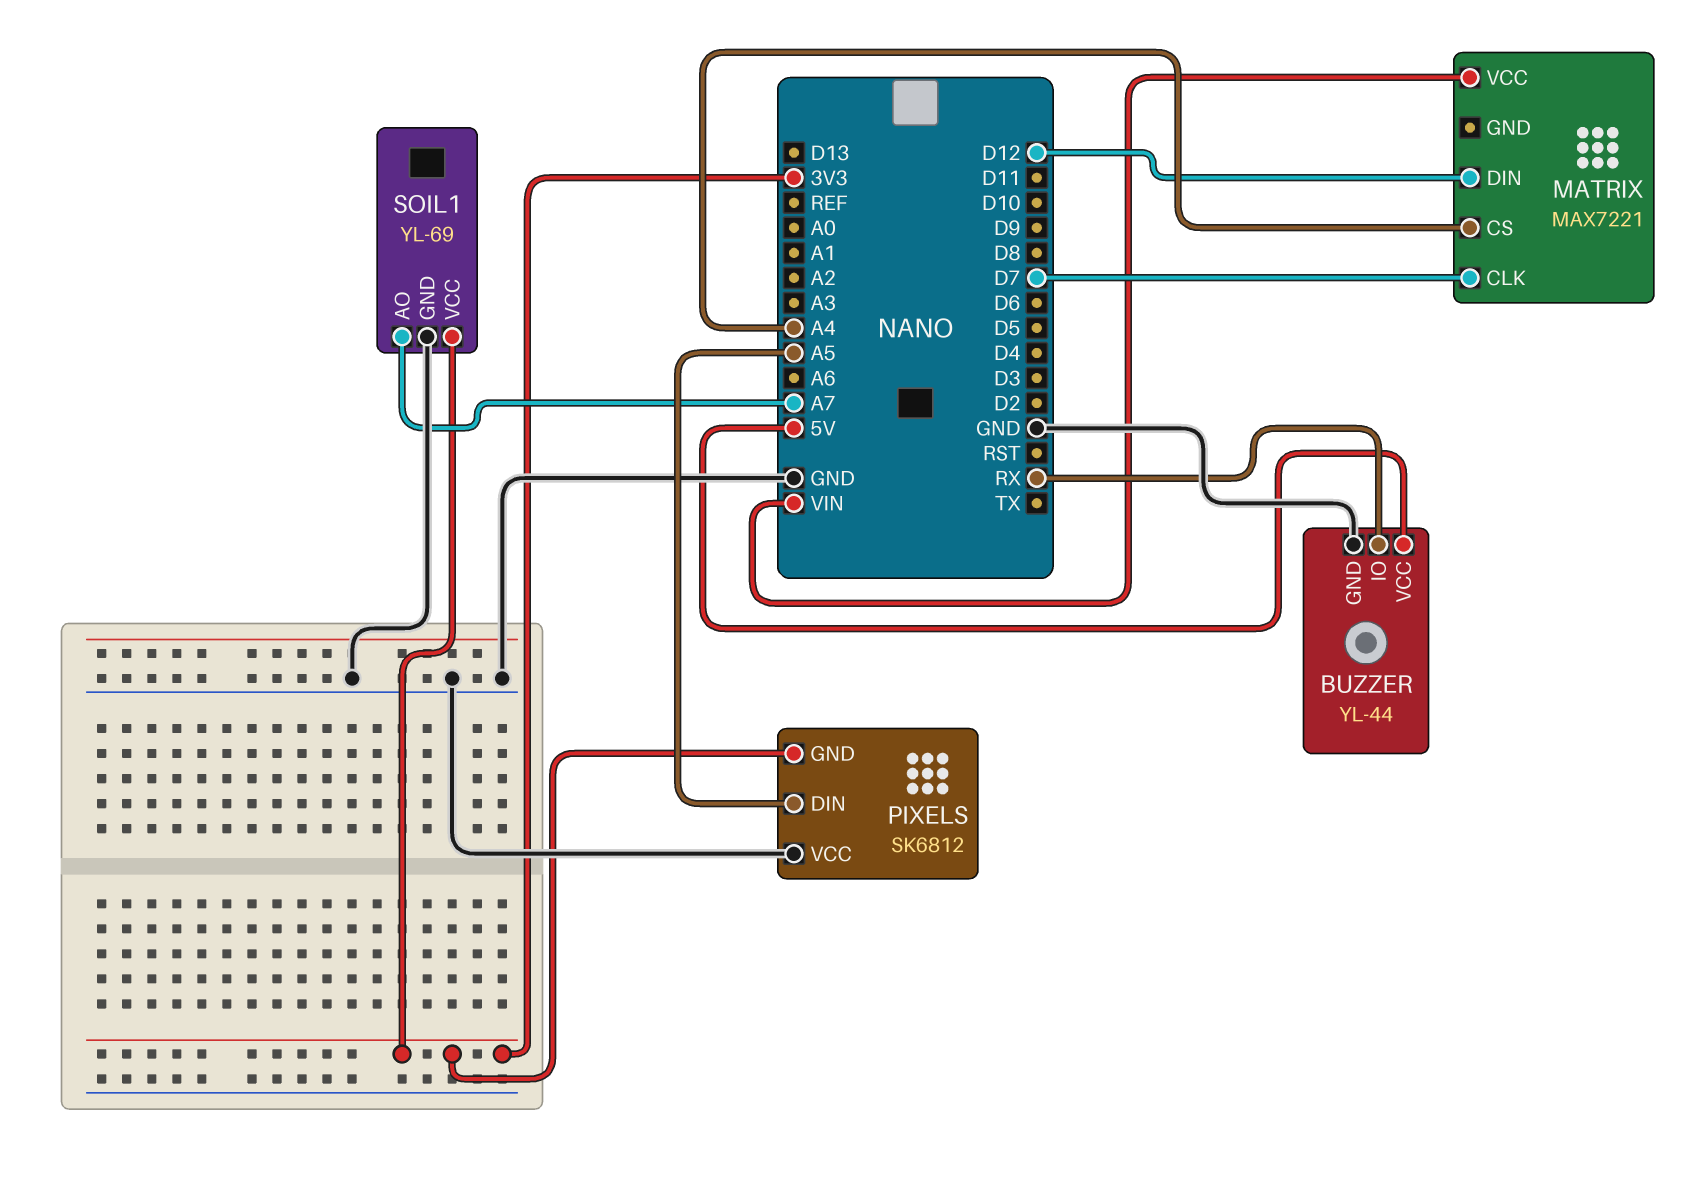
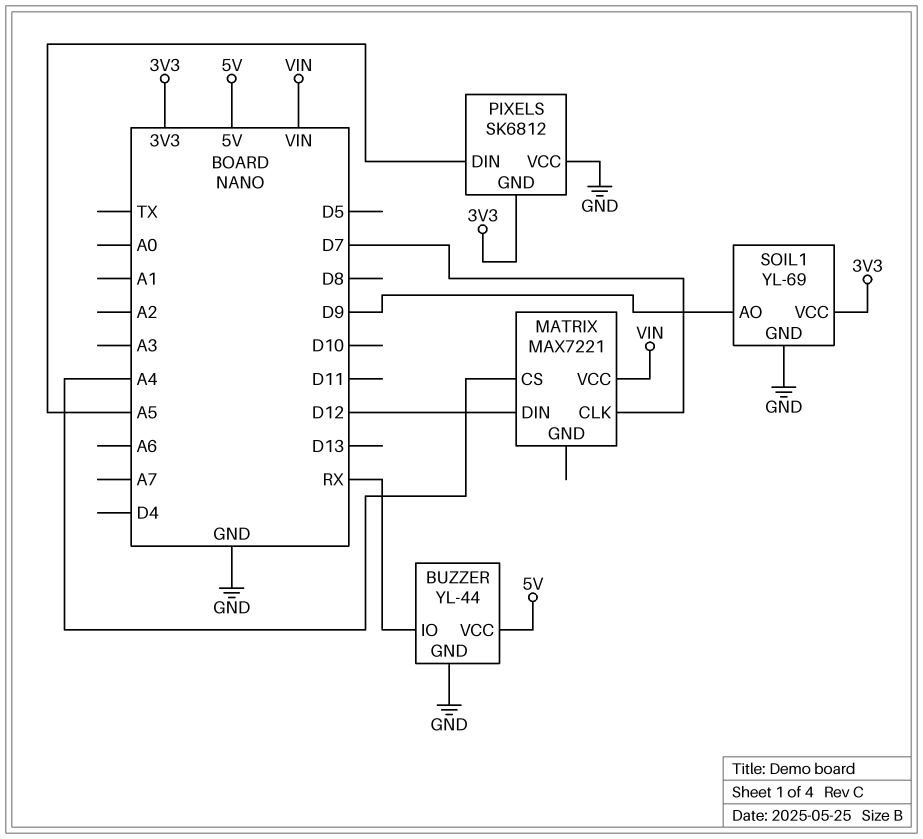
SOIL1 pin AO: A7 -> D9

